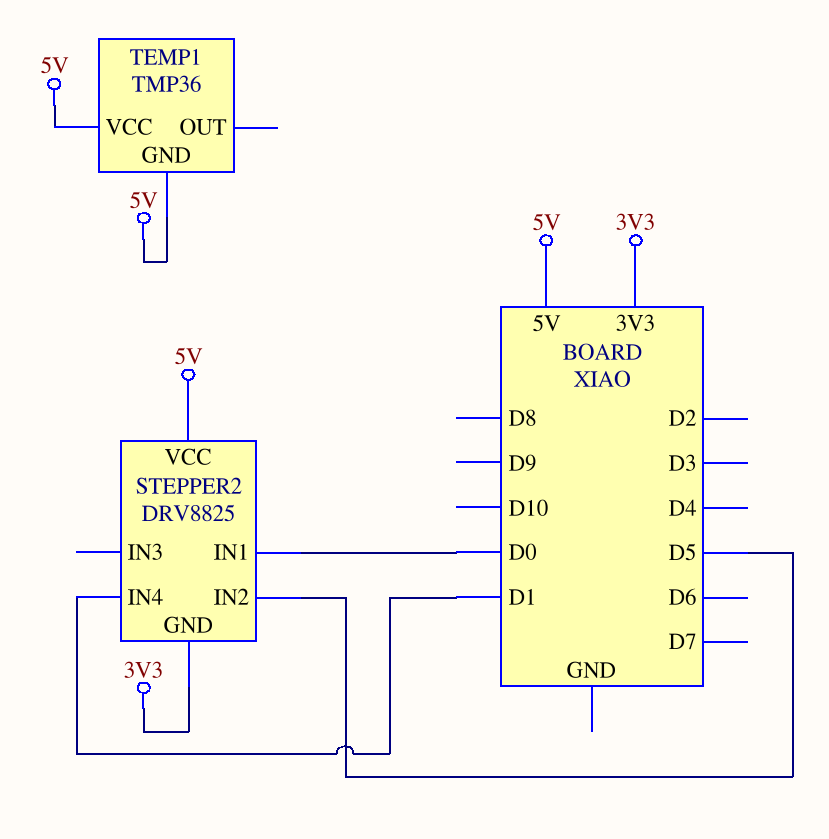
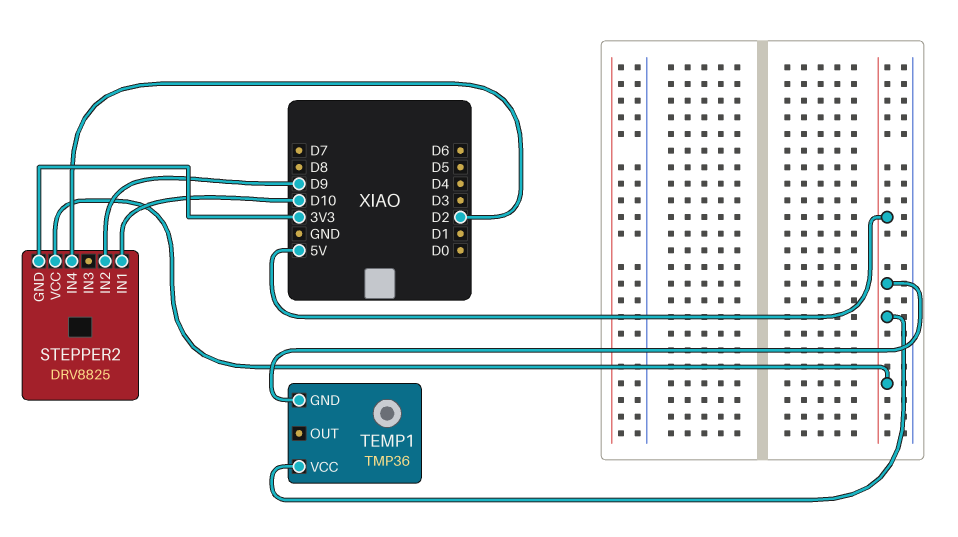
STEPPER2 pin IN1: D0 -> D10
STEPPER2 pin IN2: D5 -> D9
STEPPER2 pin IN4: D1 -> D2

